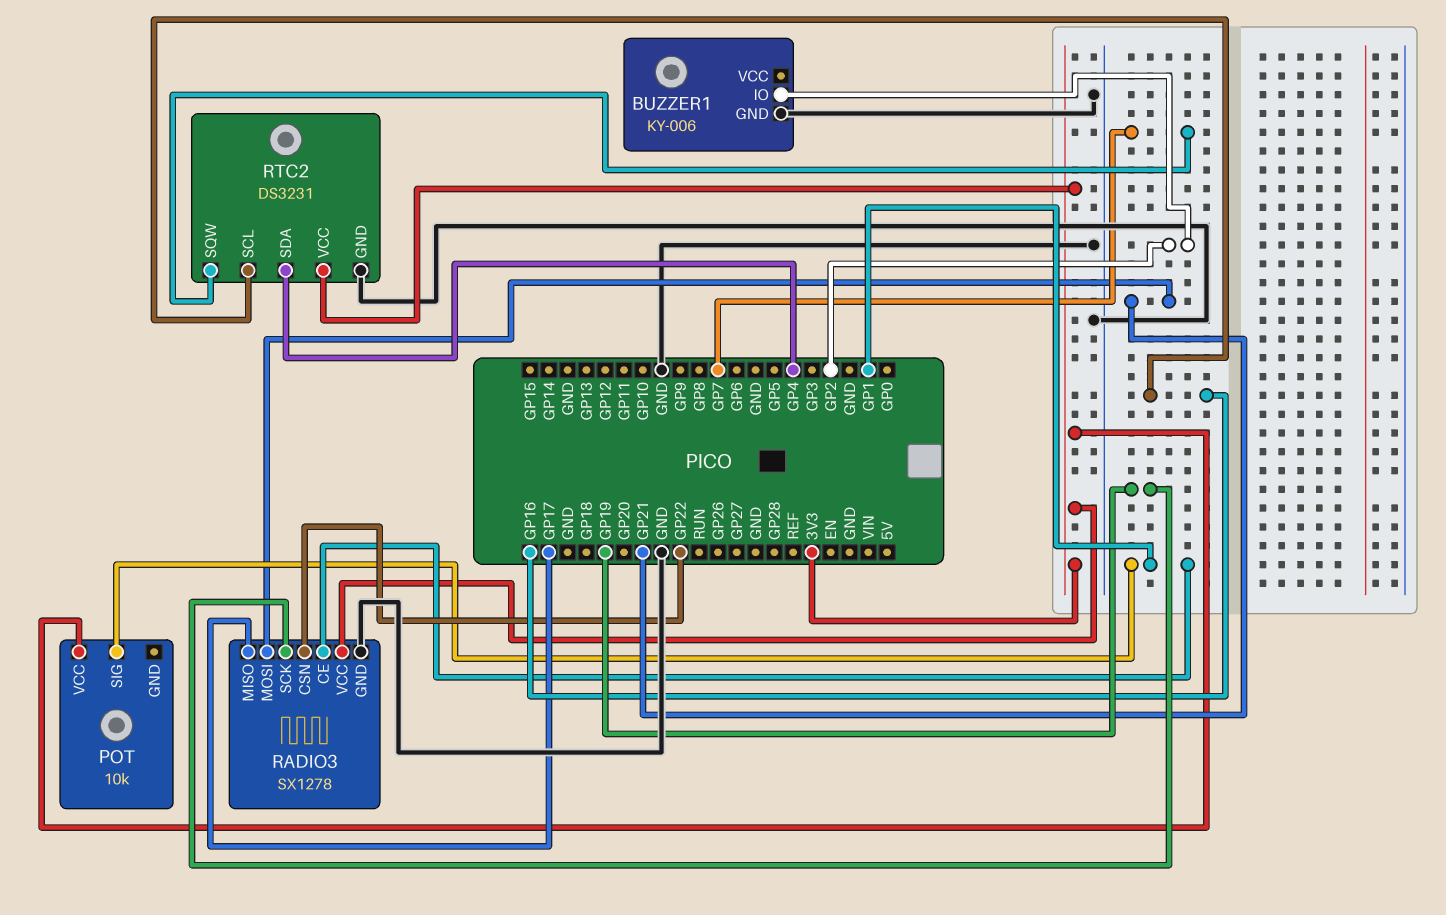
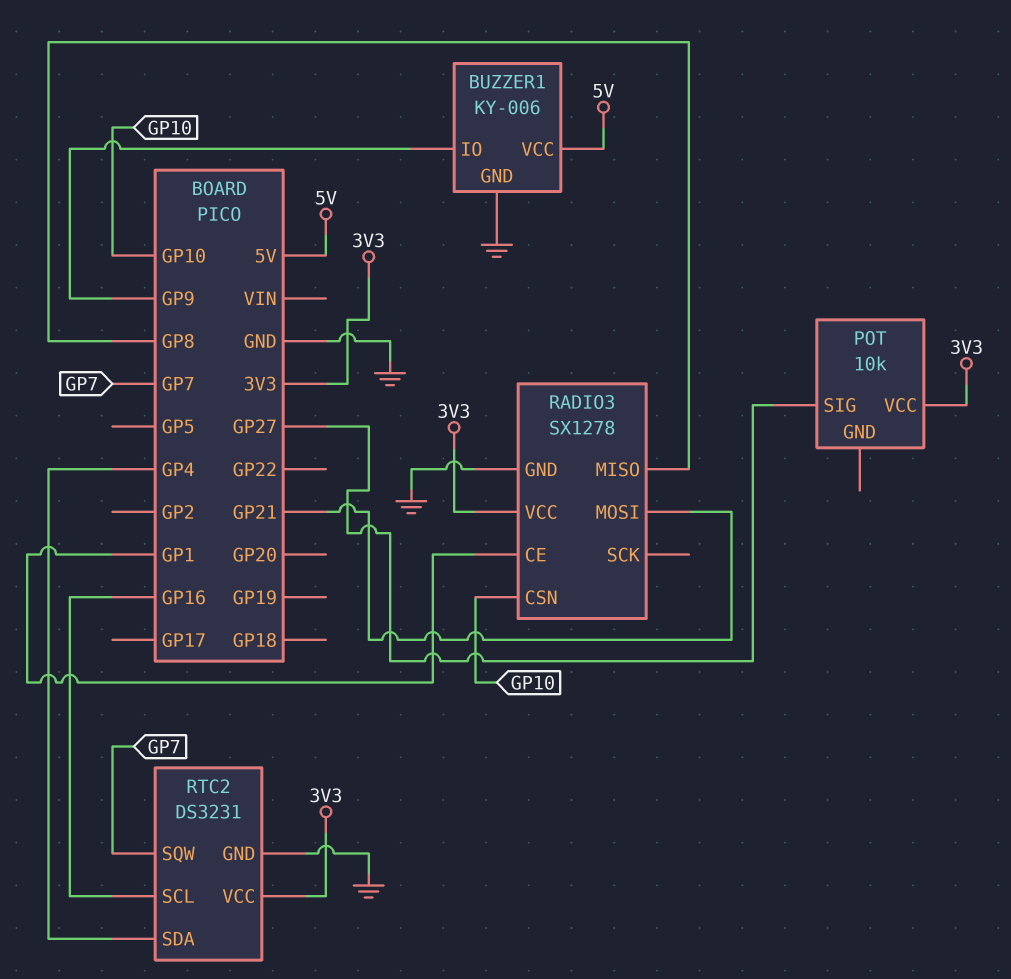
BUZZER1 pin IO: GP2 -> GP9
BUZZER1 pin VCC: none -> 5V
POT pin SIG: GP1 -> GP27
RADIO3 pin CSN: GP22 -> GP10
RADIO3 pin MISO: GP17 -> GP8
RADIO3 pin SCK: GP19 -> none

